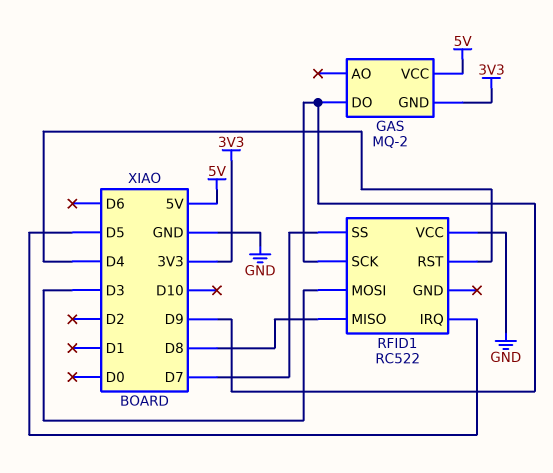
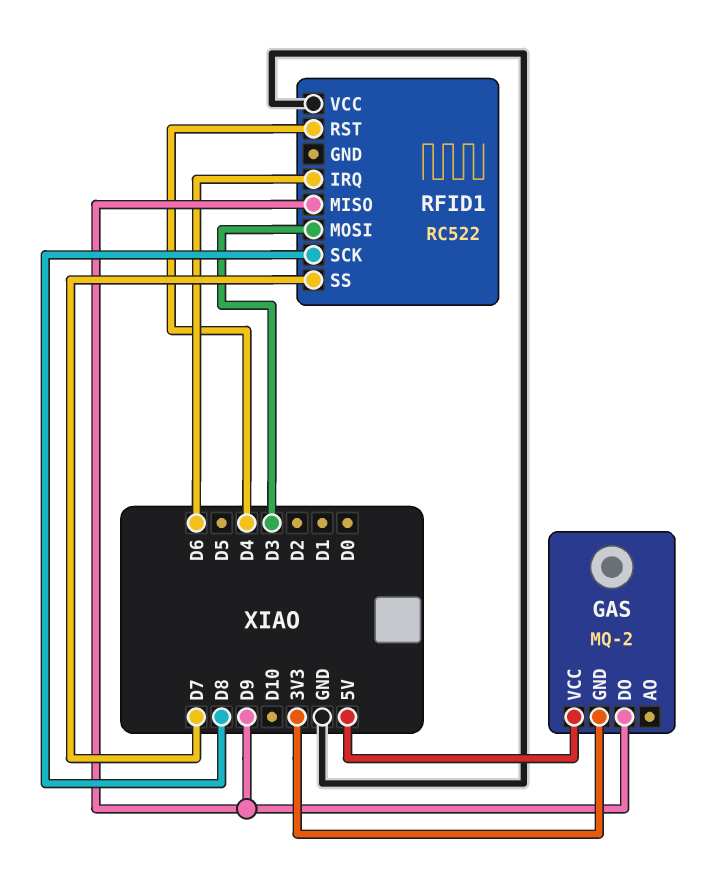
RFID1 pin IRQ: D5 -> D6
RFID1 pin MISO: D8 -> D9
RFID1 pin SCK: D9 -> D8

